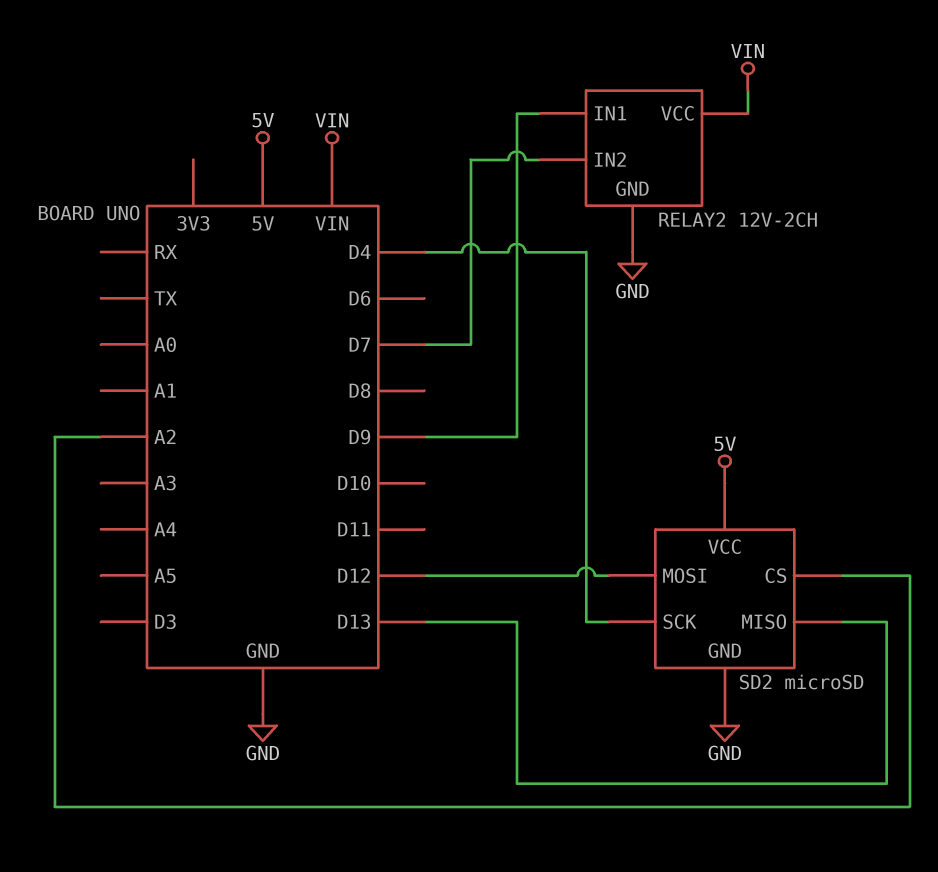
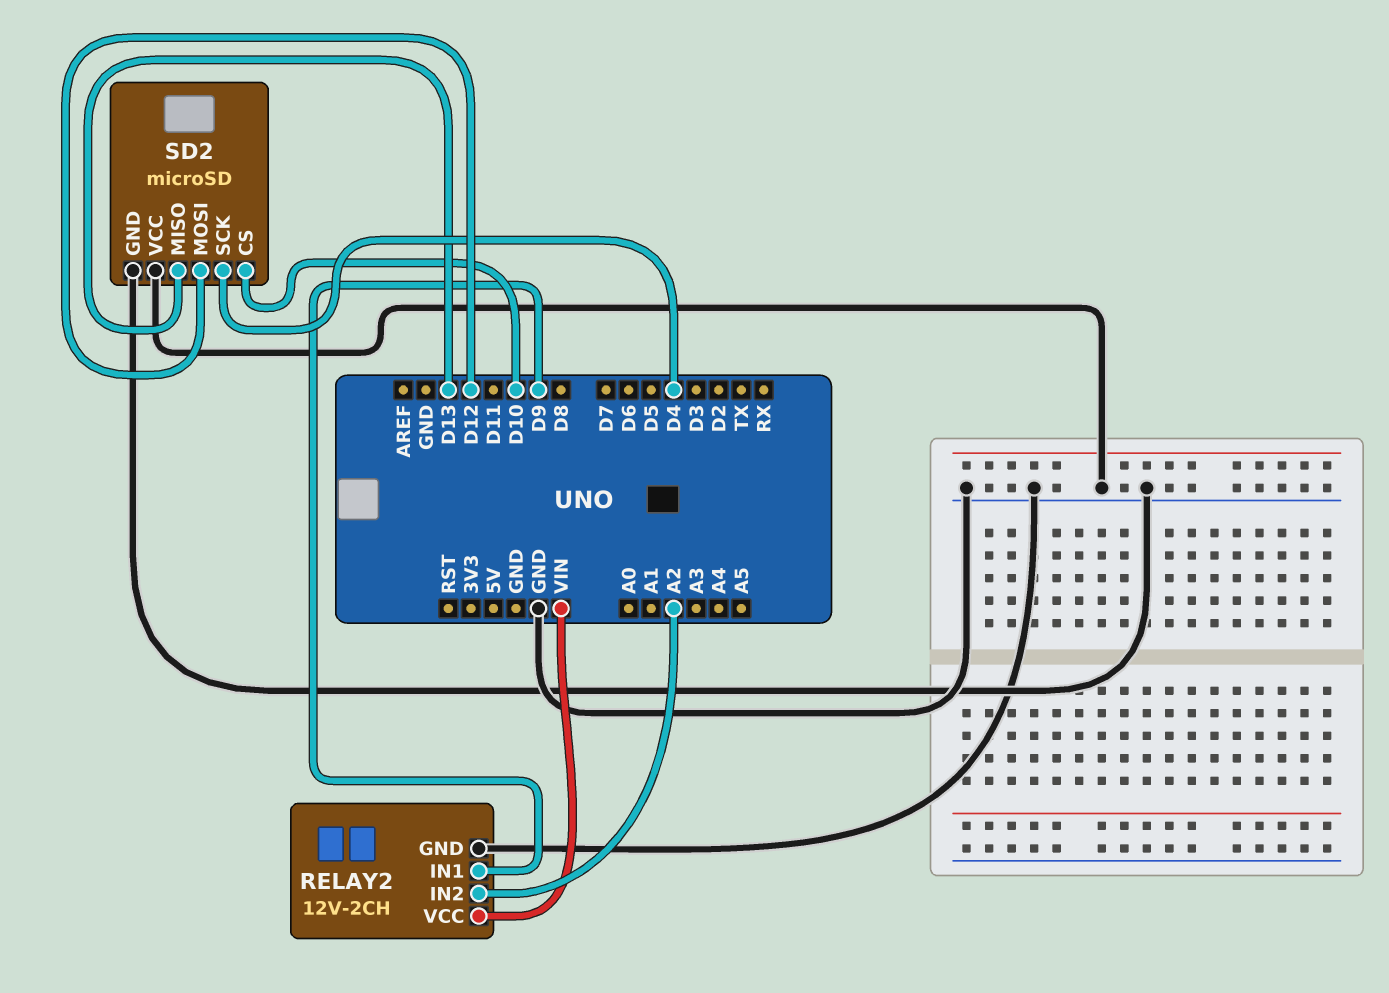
RELAY2 pin IN2: D7 -> A2
SD2 pin CS: A2 -> D10
SD2 pin VCC: 5V -> GND

